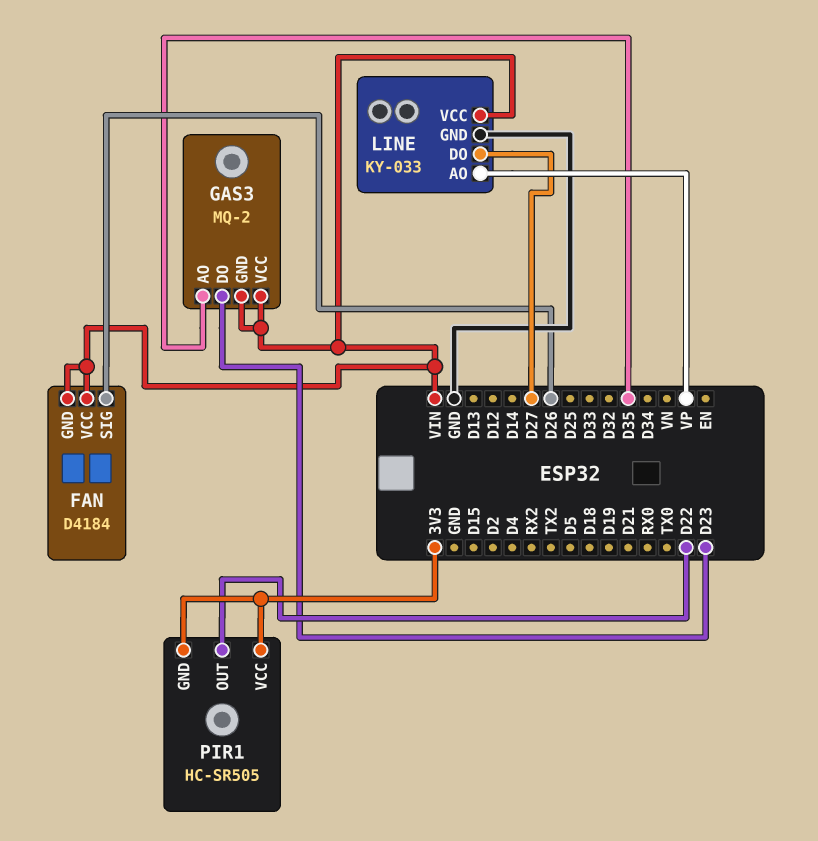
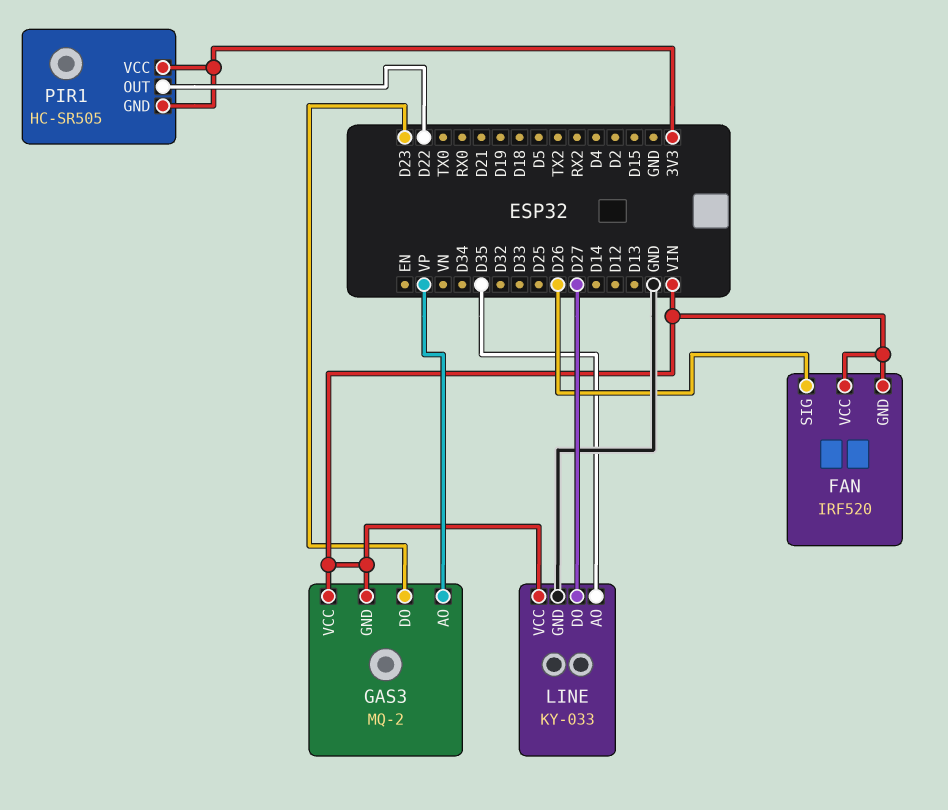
FAN: D4184 -> IRF520
GAS3 pin AO: D35 -> VP
LINE pin AO: VP -> D35

